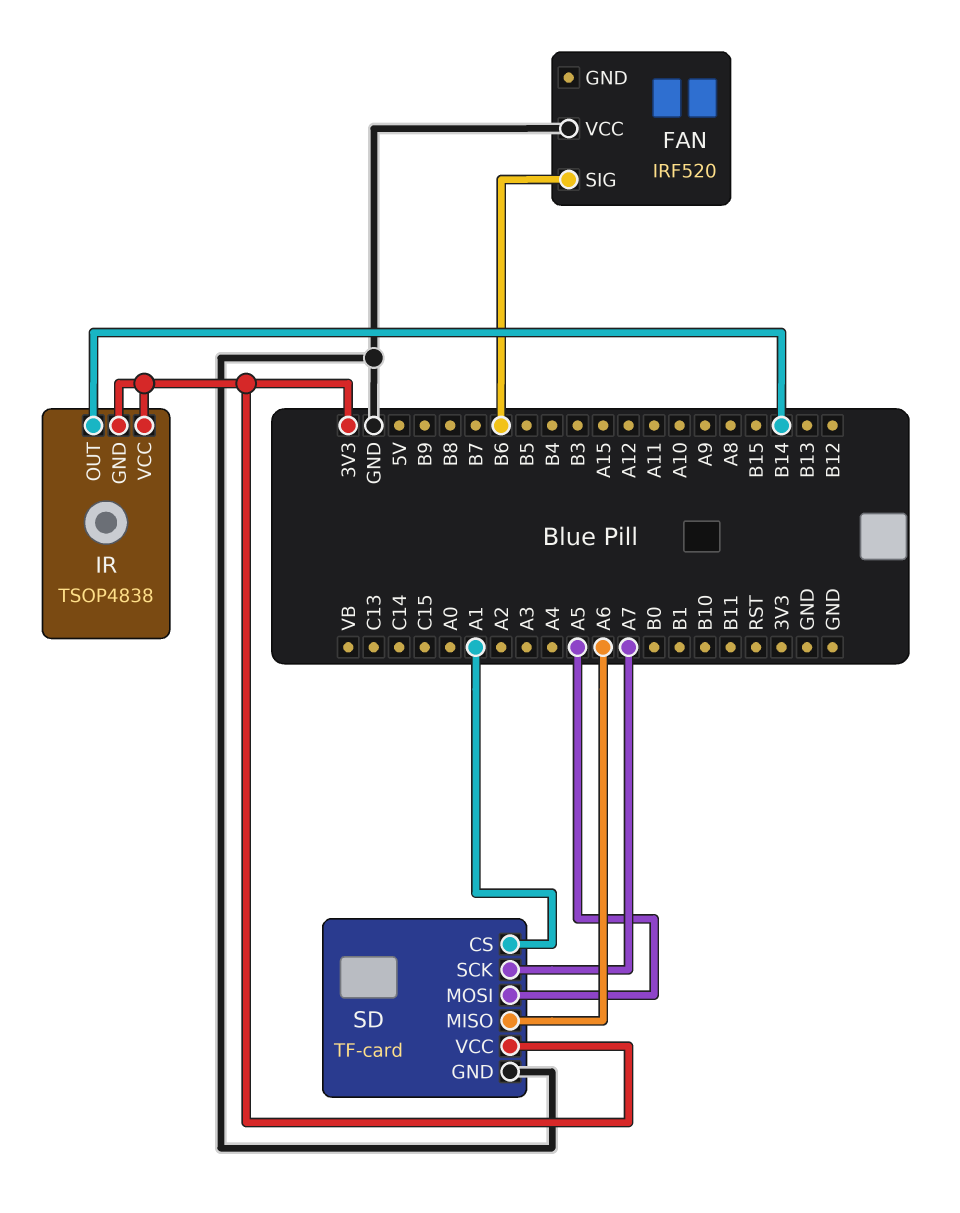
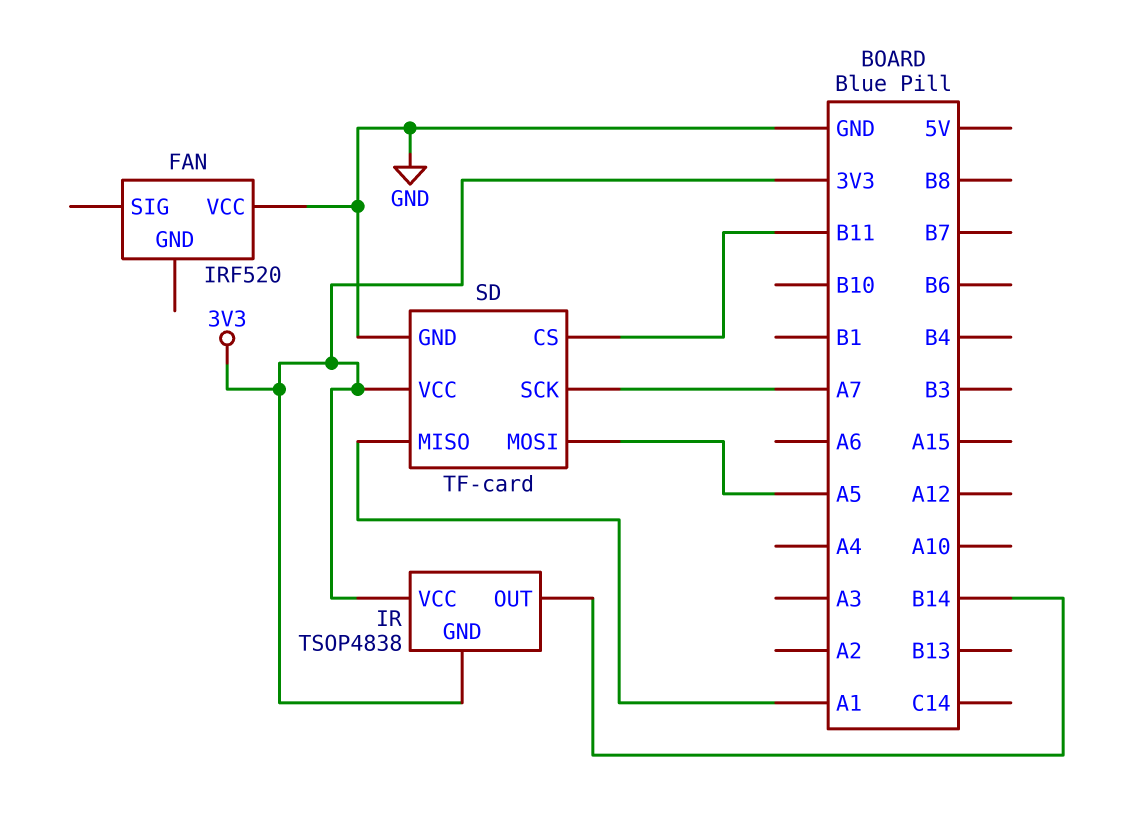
FAN pin SIG: B6 -> none
SD pin CS: A1 -> B11
SD pin MISO: A6 -> A1

